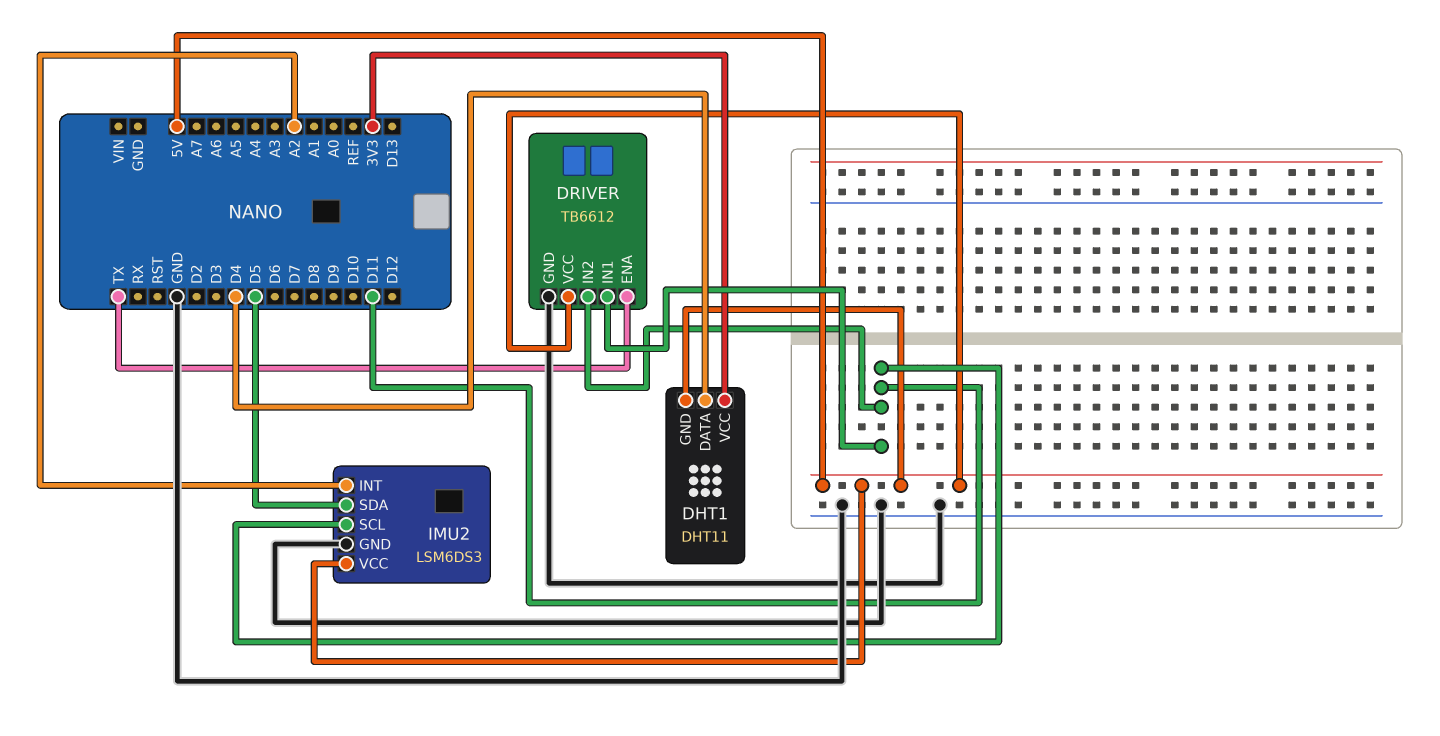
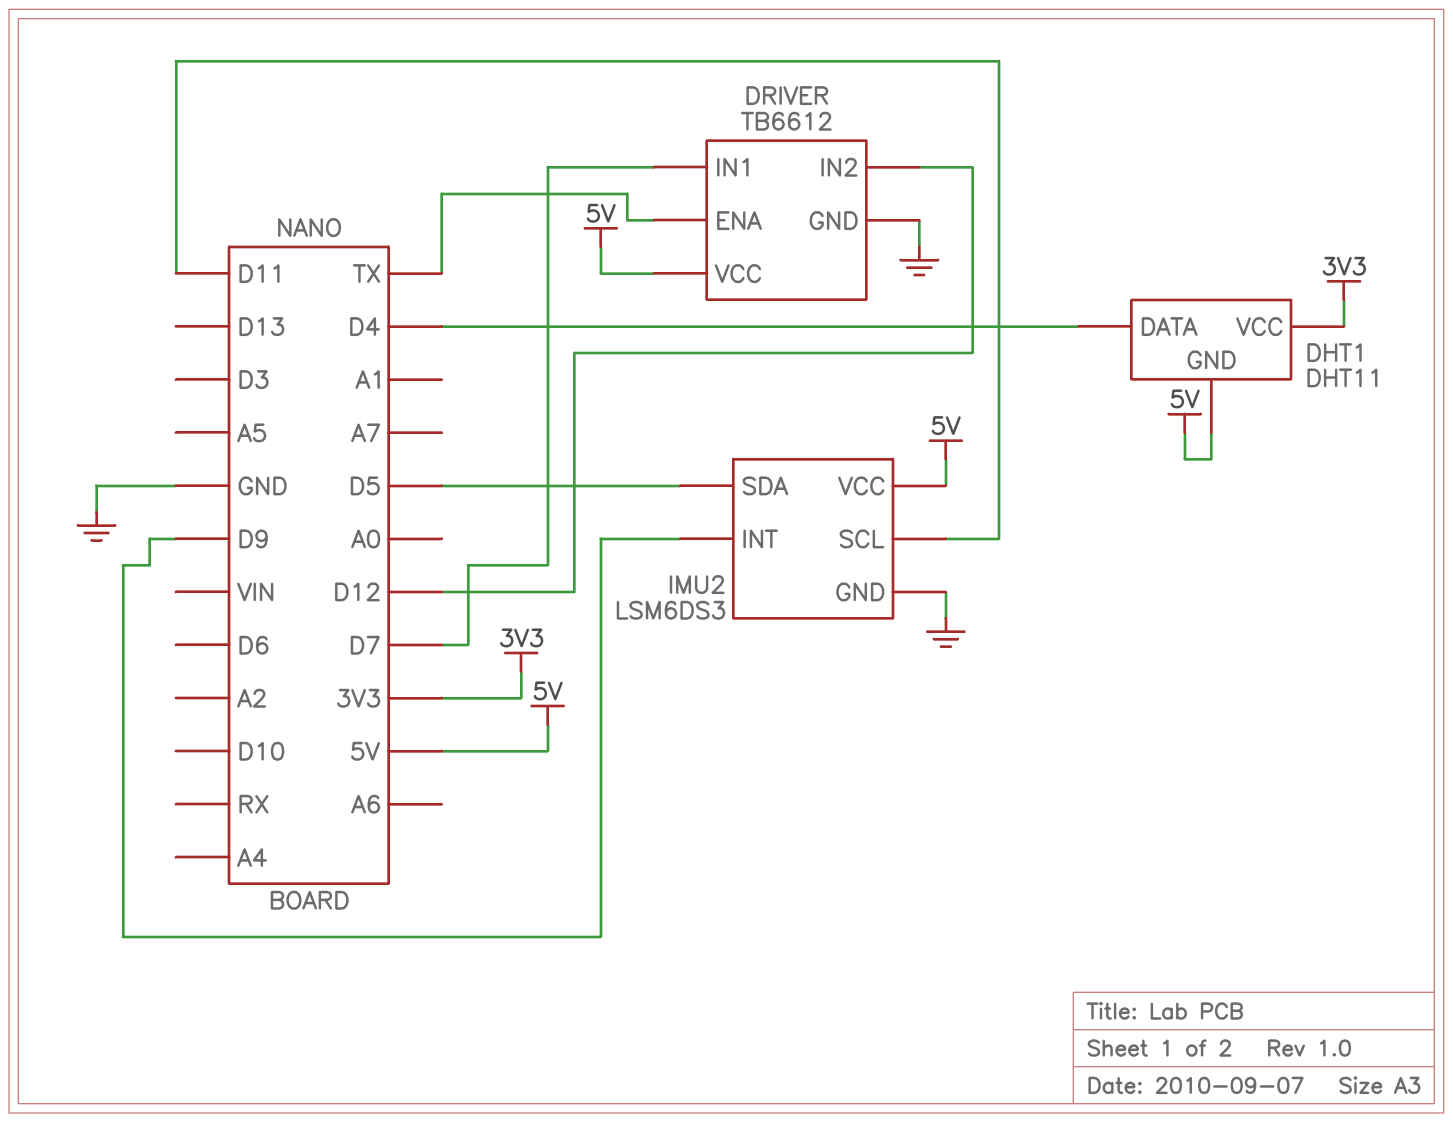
DRIVER pin IN1: D11 -> D7
DRIVER pin IN2: D11 -> D12
IMU2 pin INT: A2 -> D9

